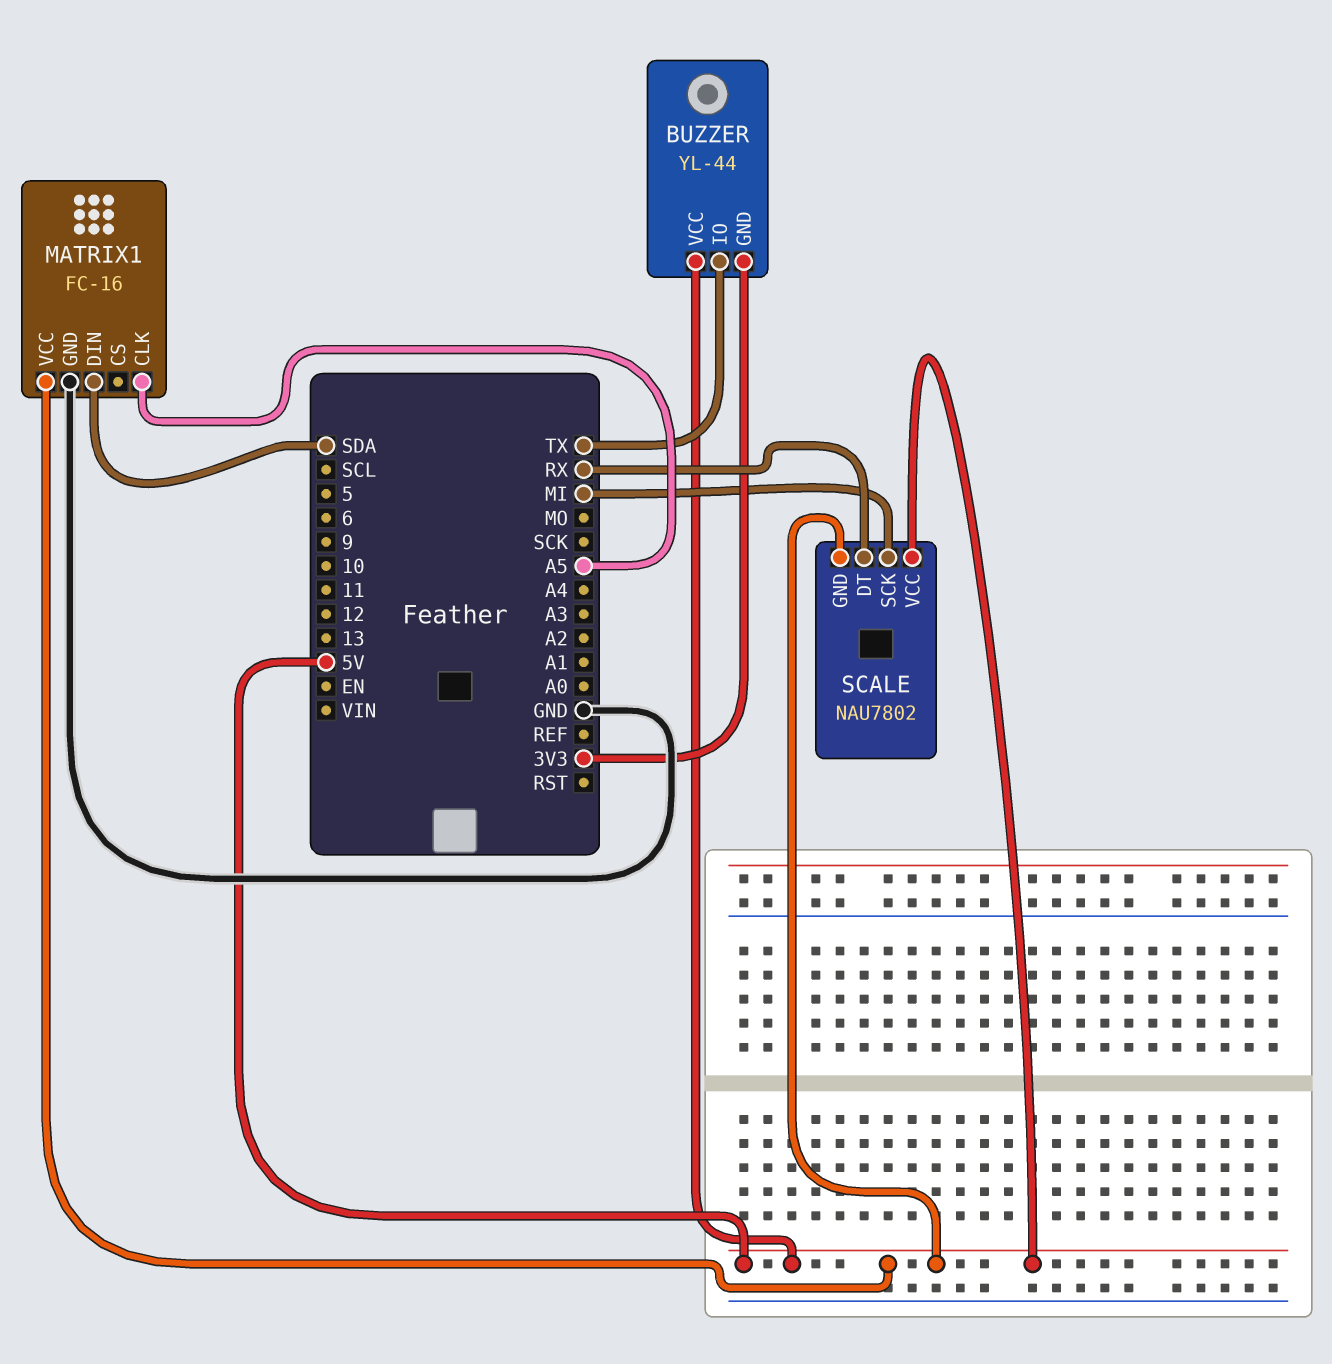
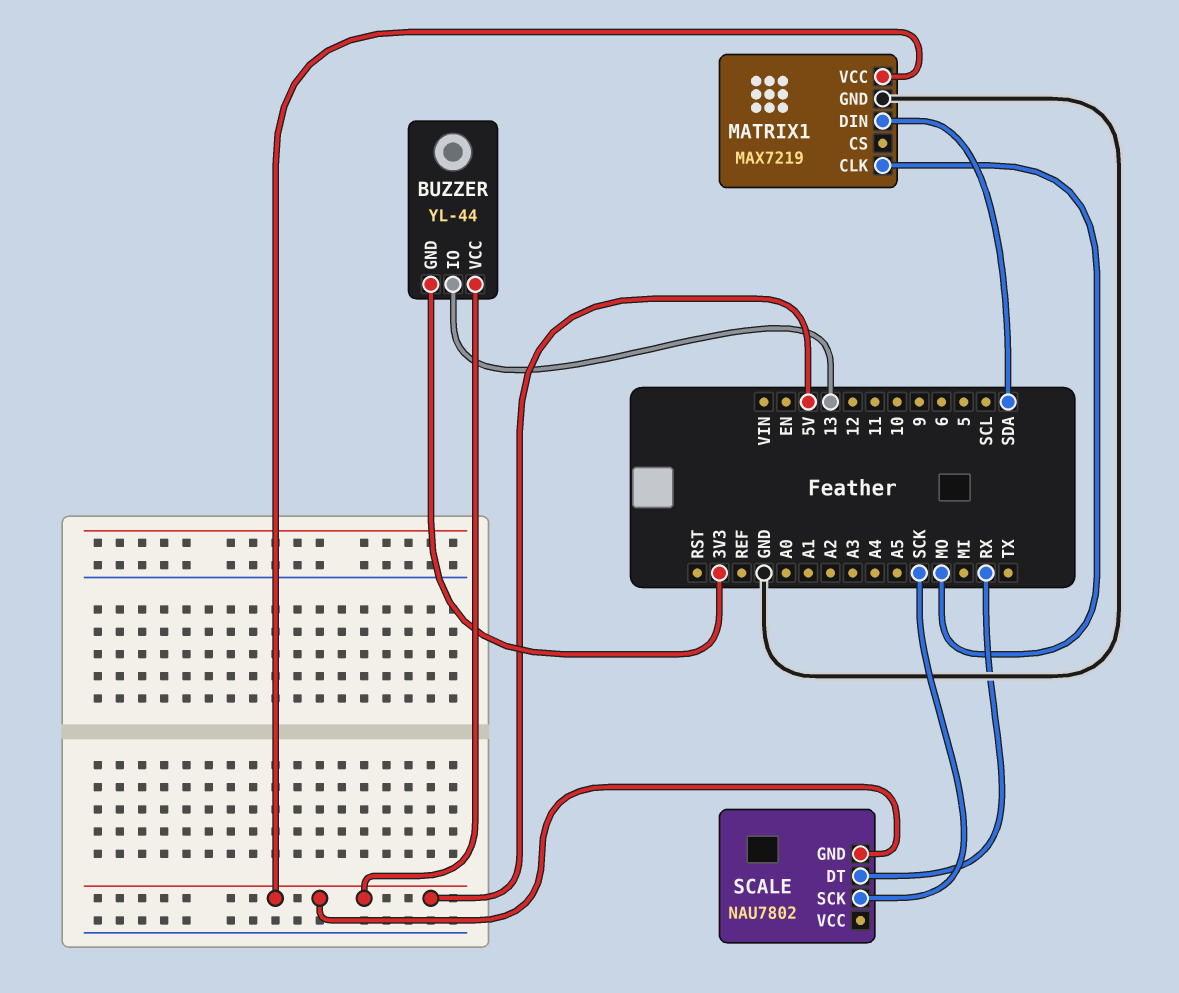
BUZZER pin IO: TX -> 13
MATRIX1: FC-16 -> MAX7219
MATRIX1 pin CLK: A5 -> MO
SCALE pin SCK: MI -> SCK
SCALE pin VCC: 5V -> none

